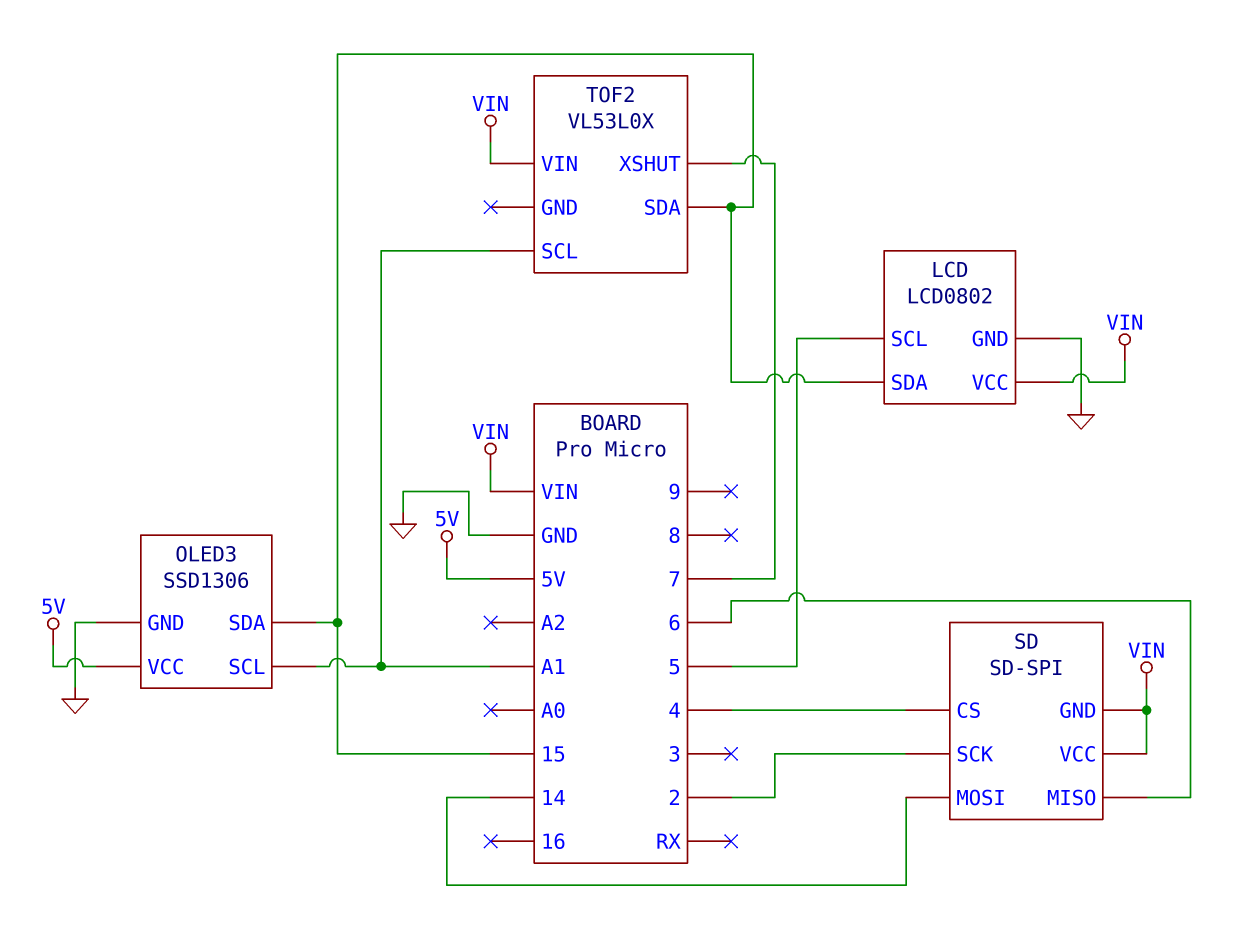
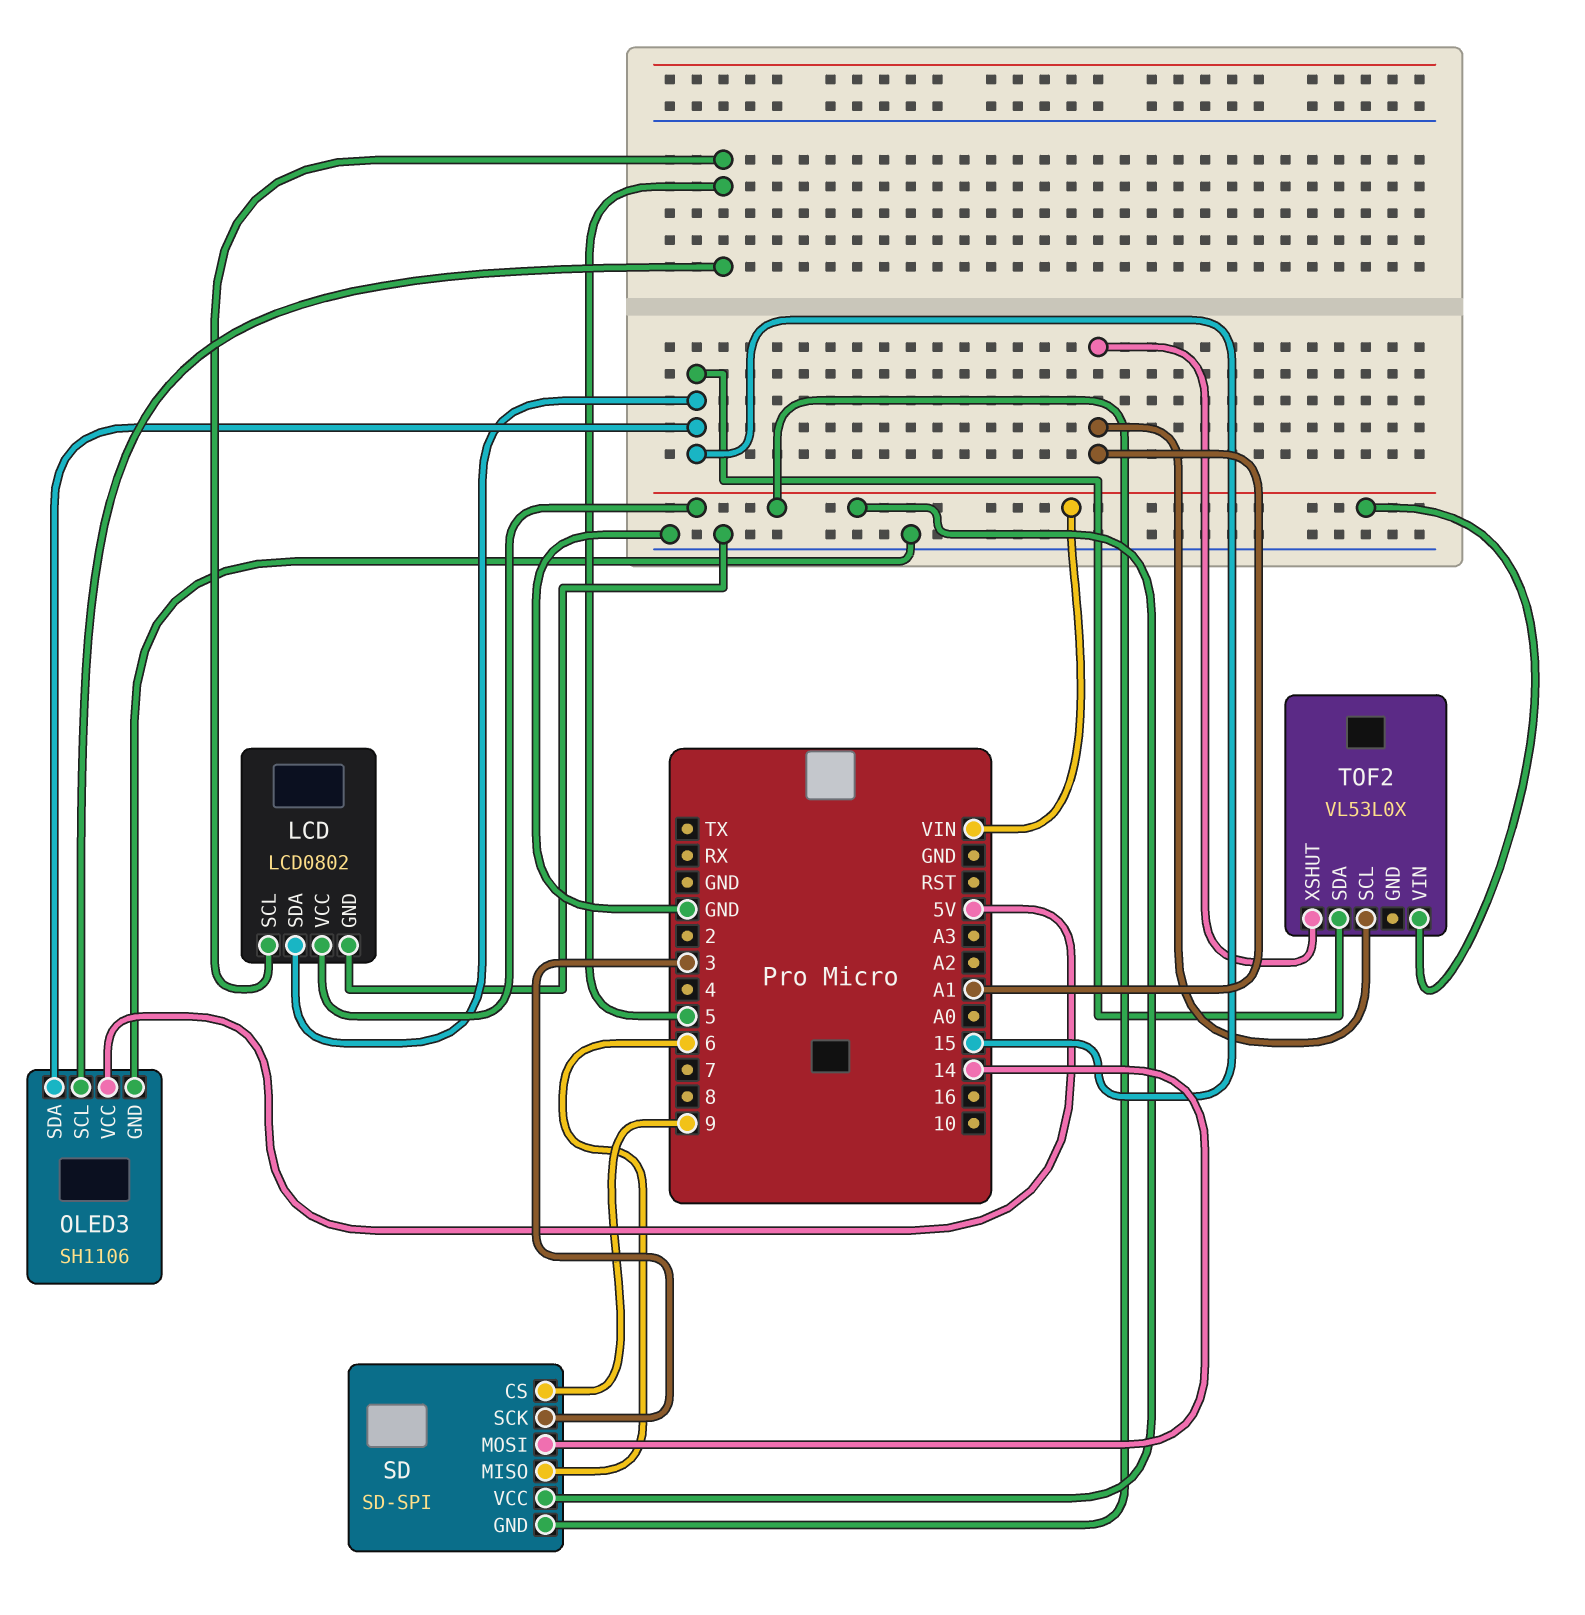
OLED3: SSD1306 -> SH1106
OLED3 pin SCL: A1 -> 5
SD pin CS: 4 -> 9
SD pin SCK: 2 -> 3
TOF2 pin XSHUT: 7 -> A1

